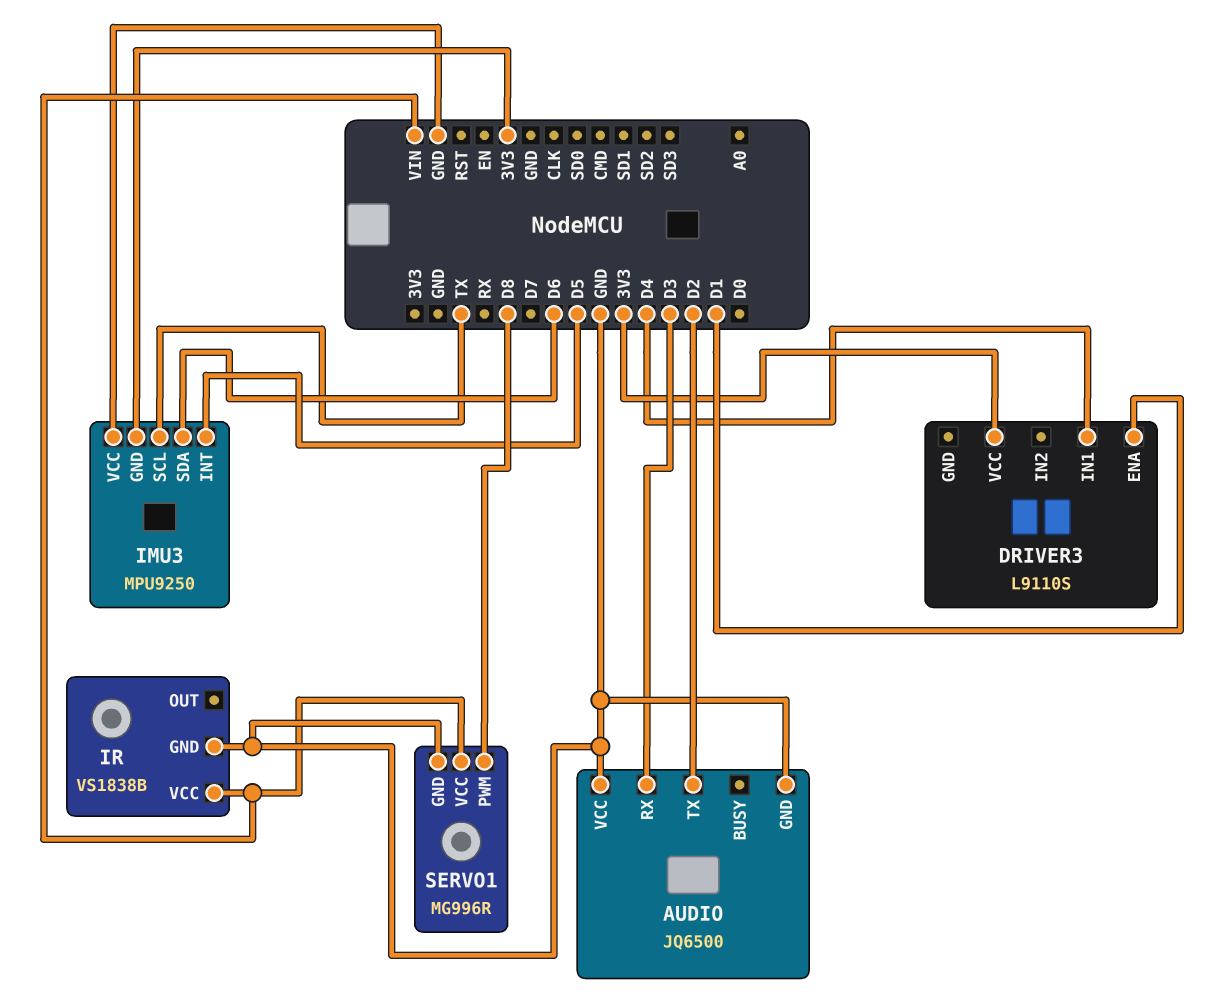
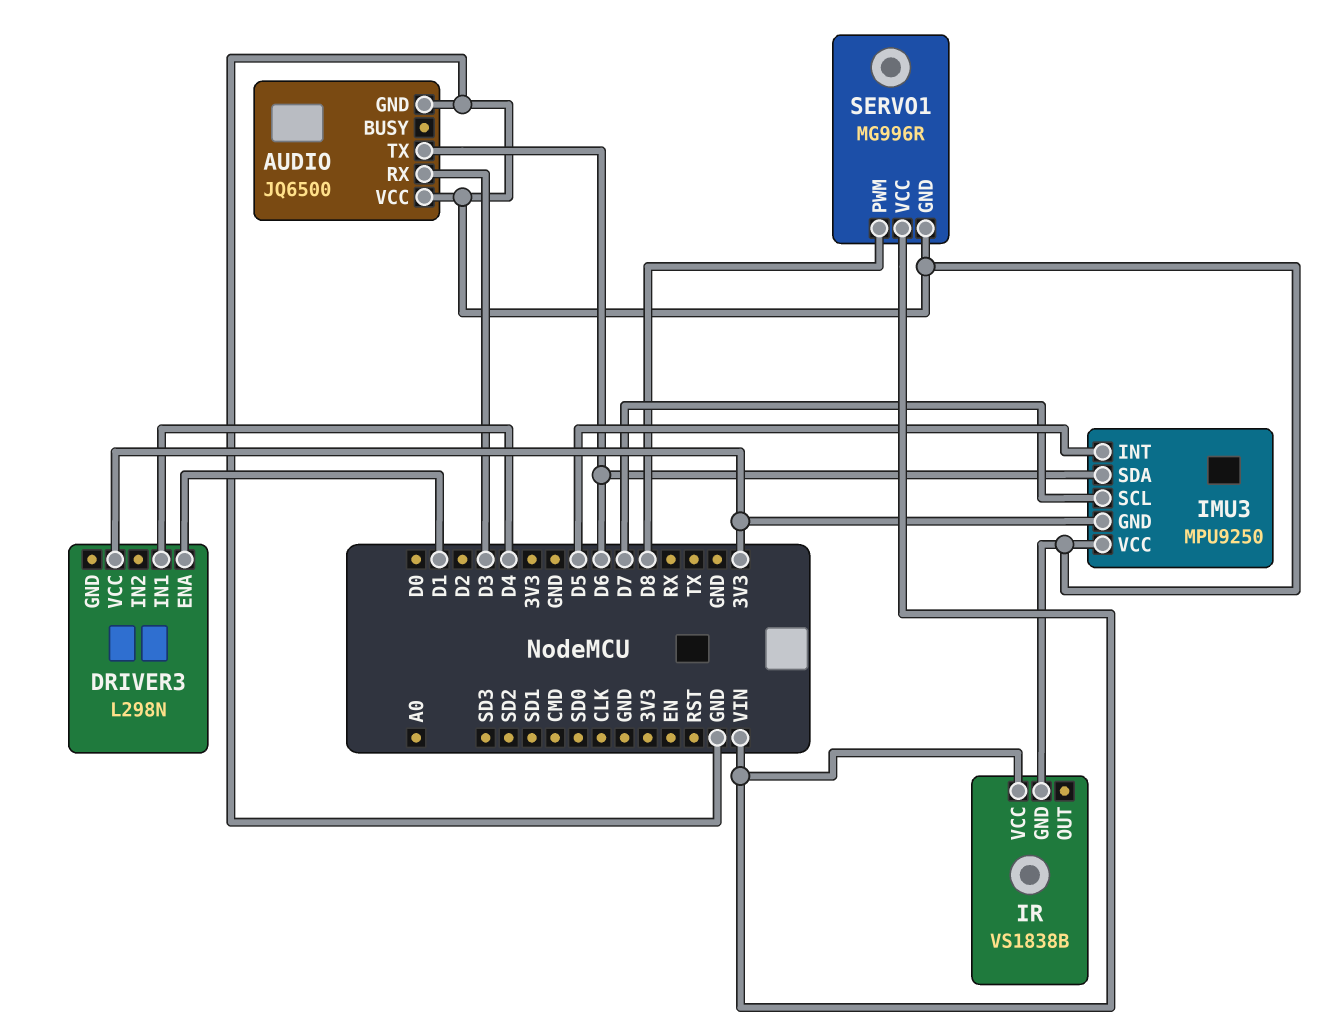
AUDIO pin TX: D2 -> D6
DRIVER3: L9110S -> L298N
IMU3 pin SCL: TX -> D7

